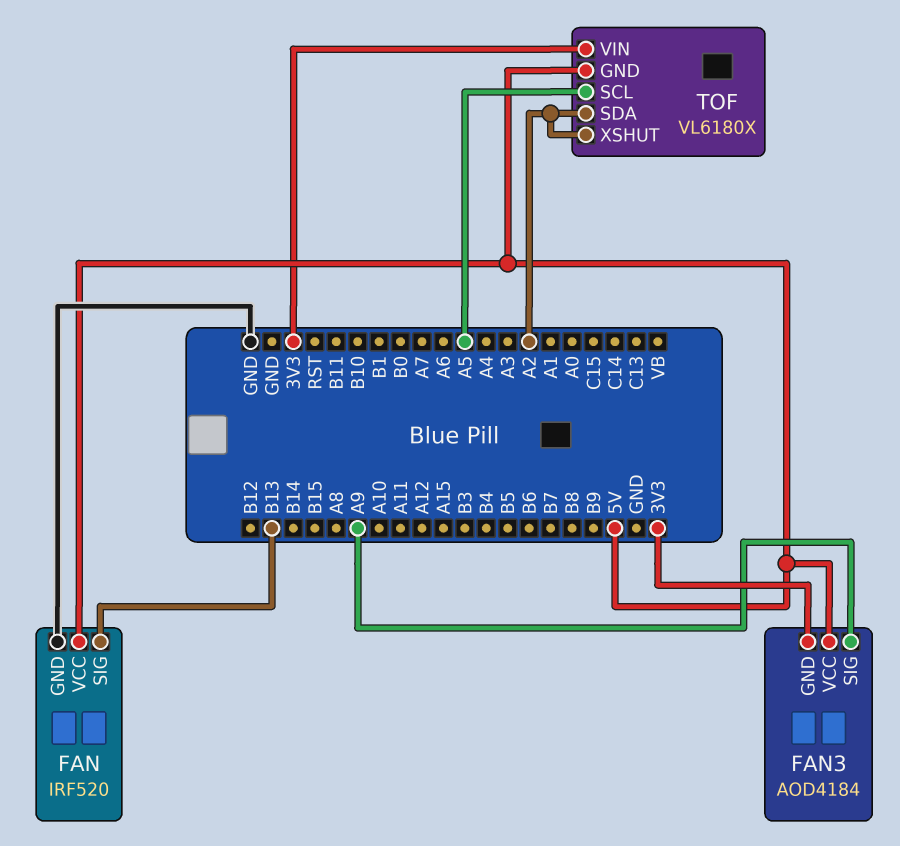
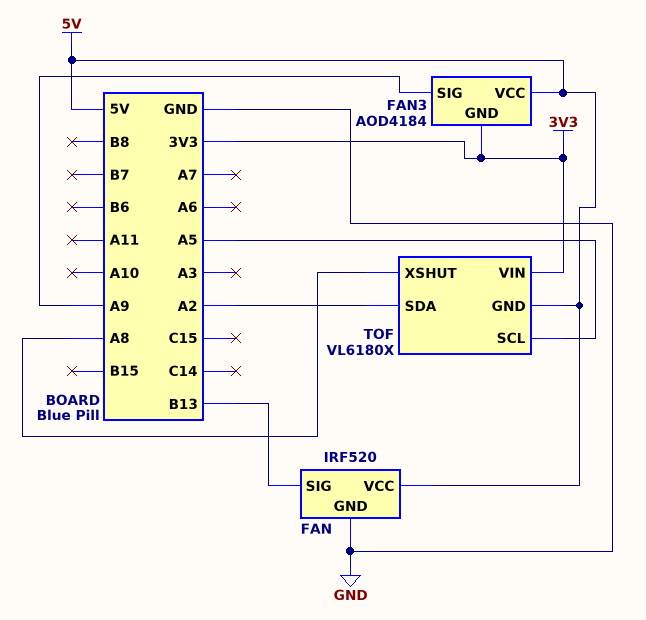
TOF pin XSHUT: A2 -> A8

